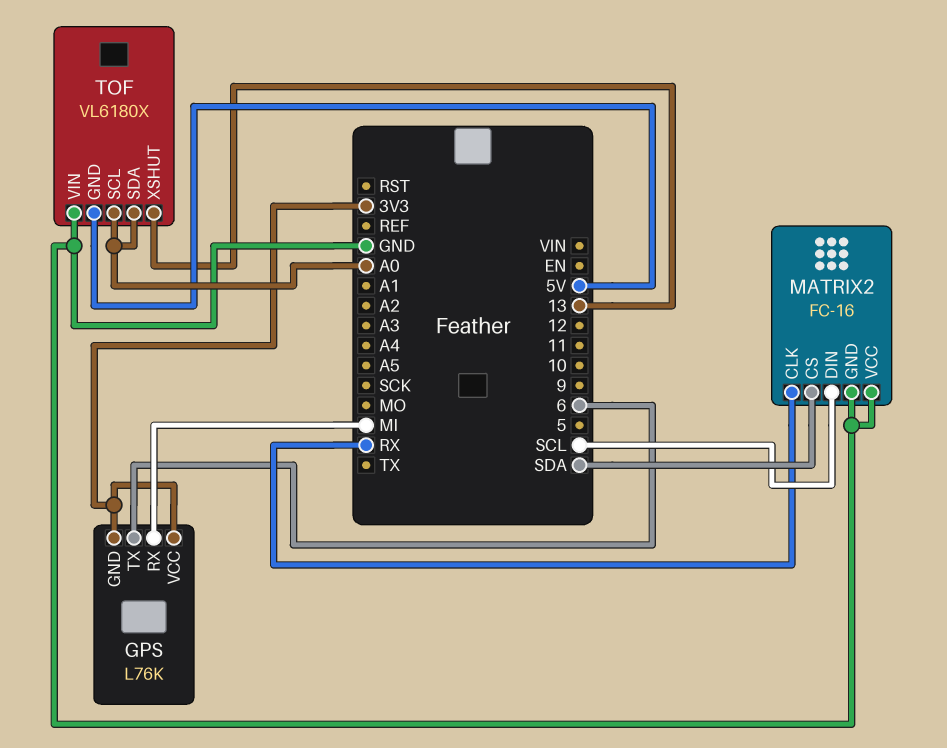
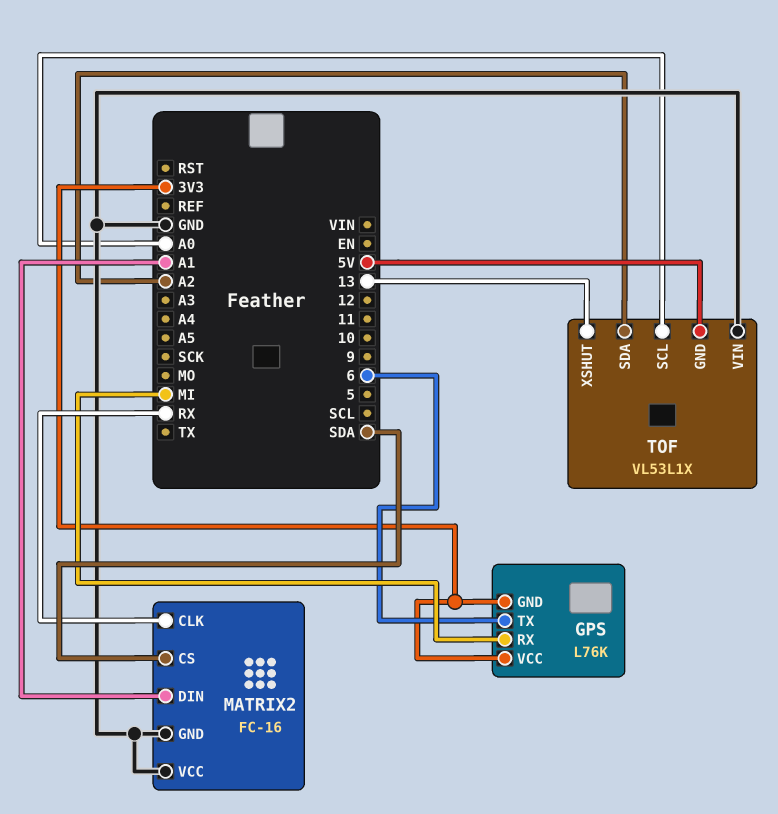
MATRIX2 pin DIN: SCL -> A1
TOF: VL6180X -> VL53L1X
TOF pin SDA: A0 -> A2

